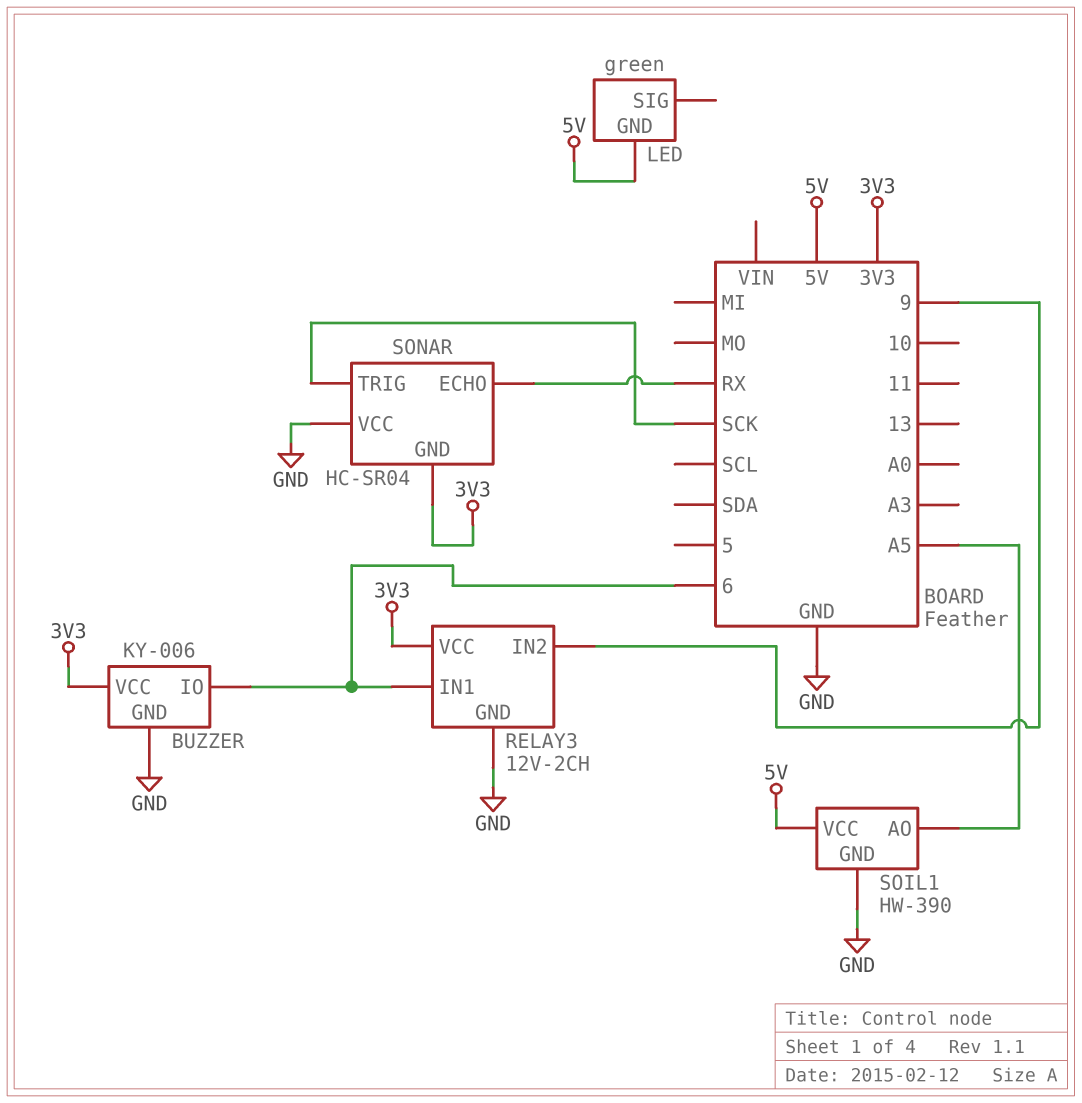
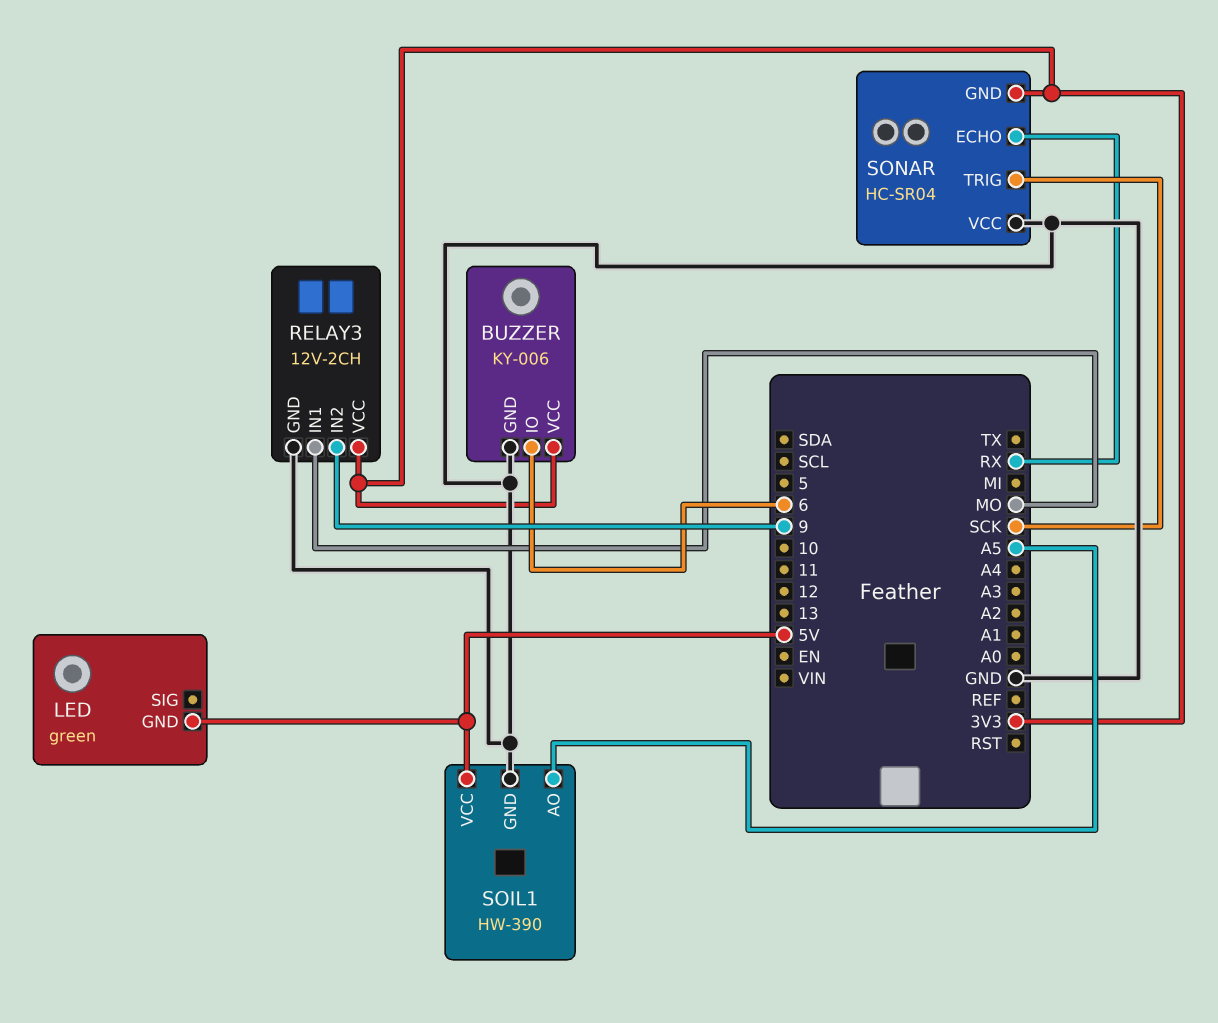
RELAY3 pin IN1: 6 -> MO

